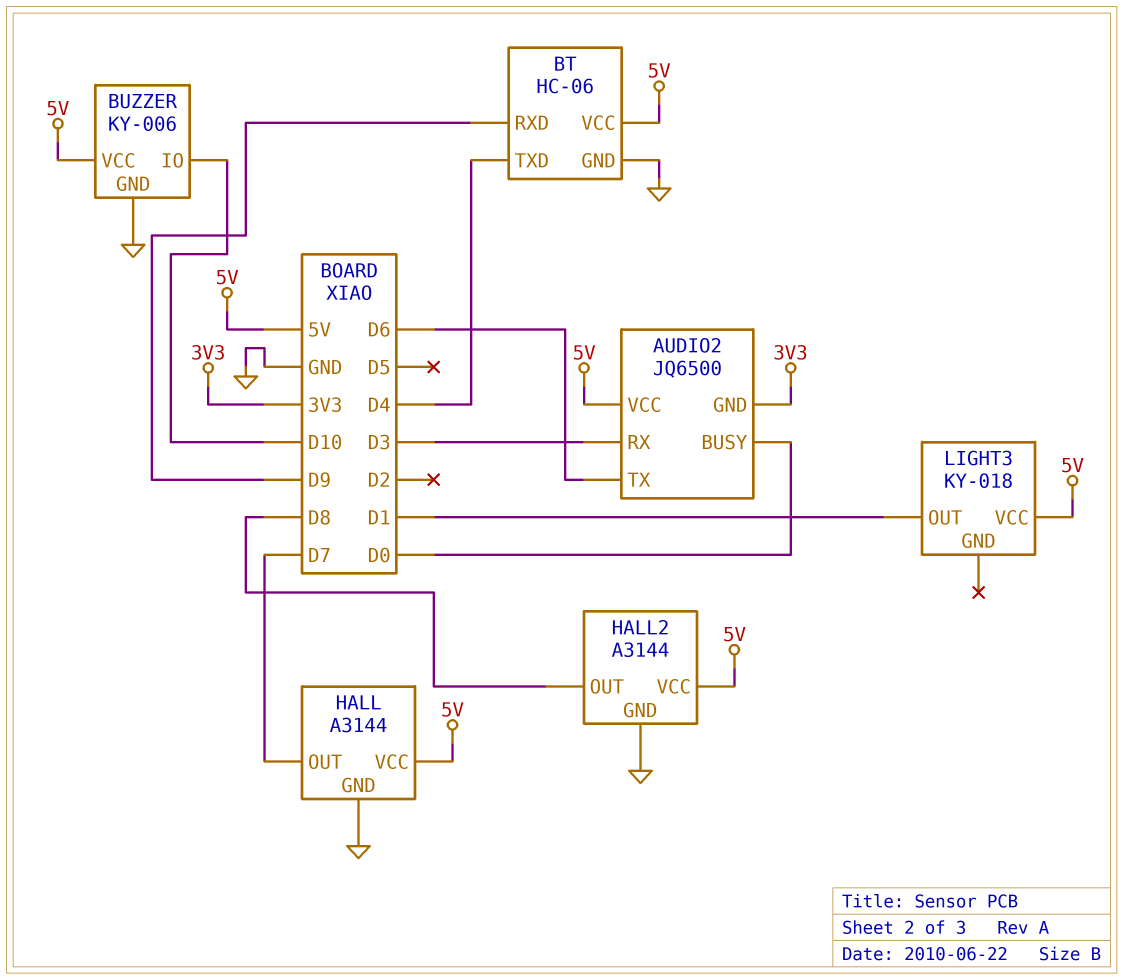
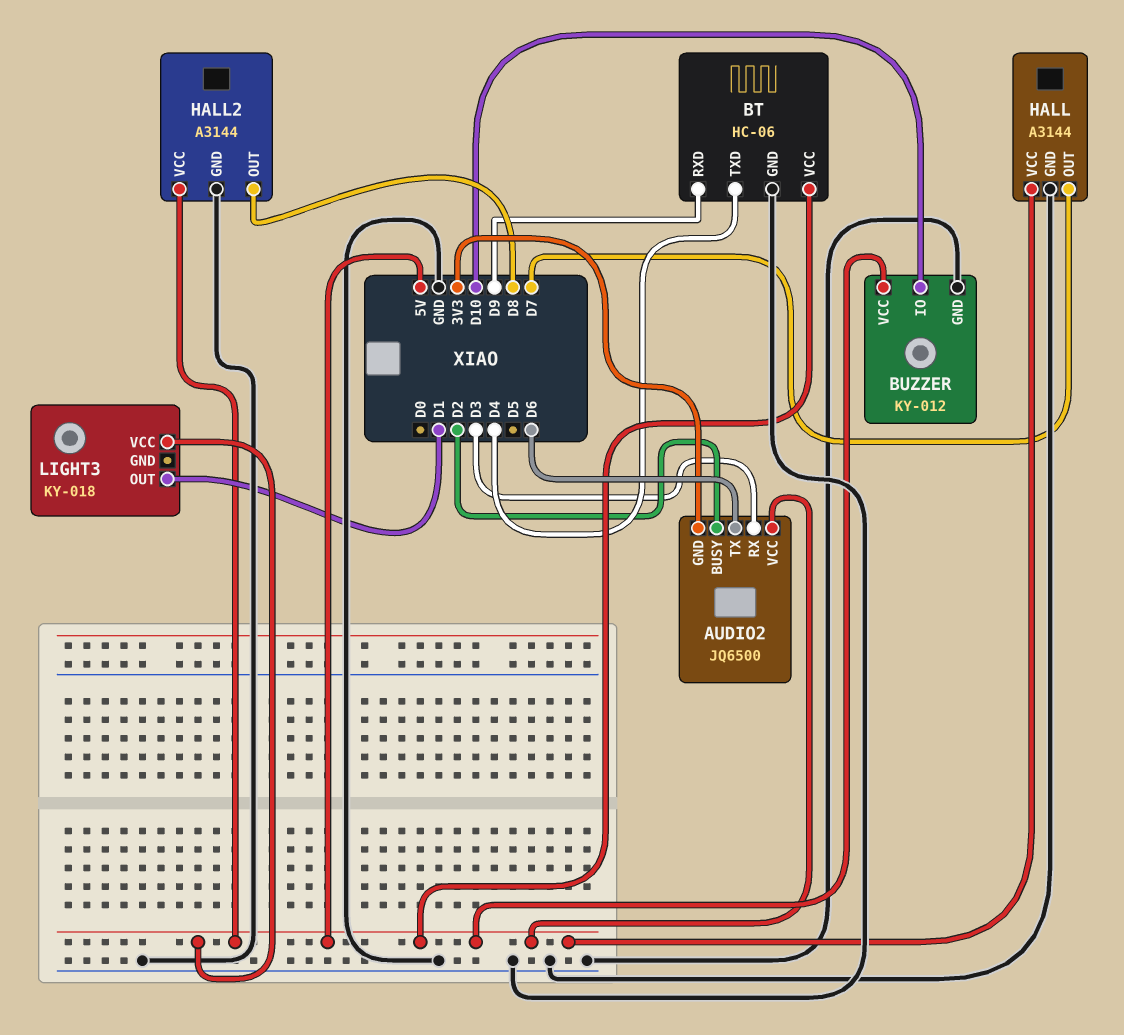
AUDIO2 pin BUSY: D0 -> D2
BUZZER: KY-006 -> KY-012

